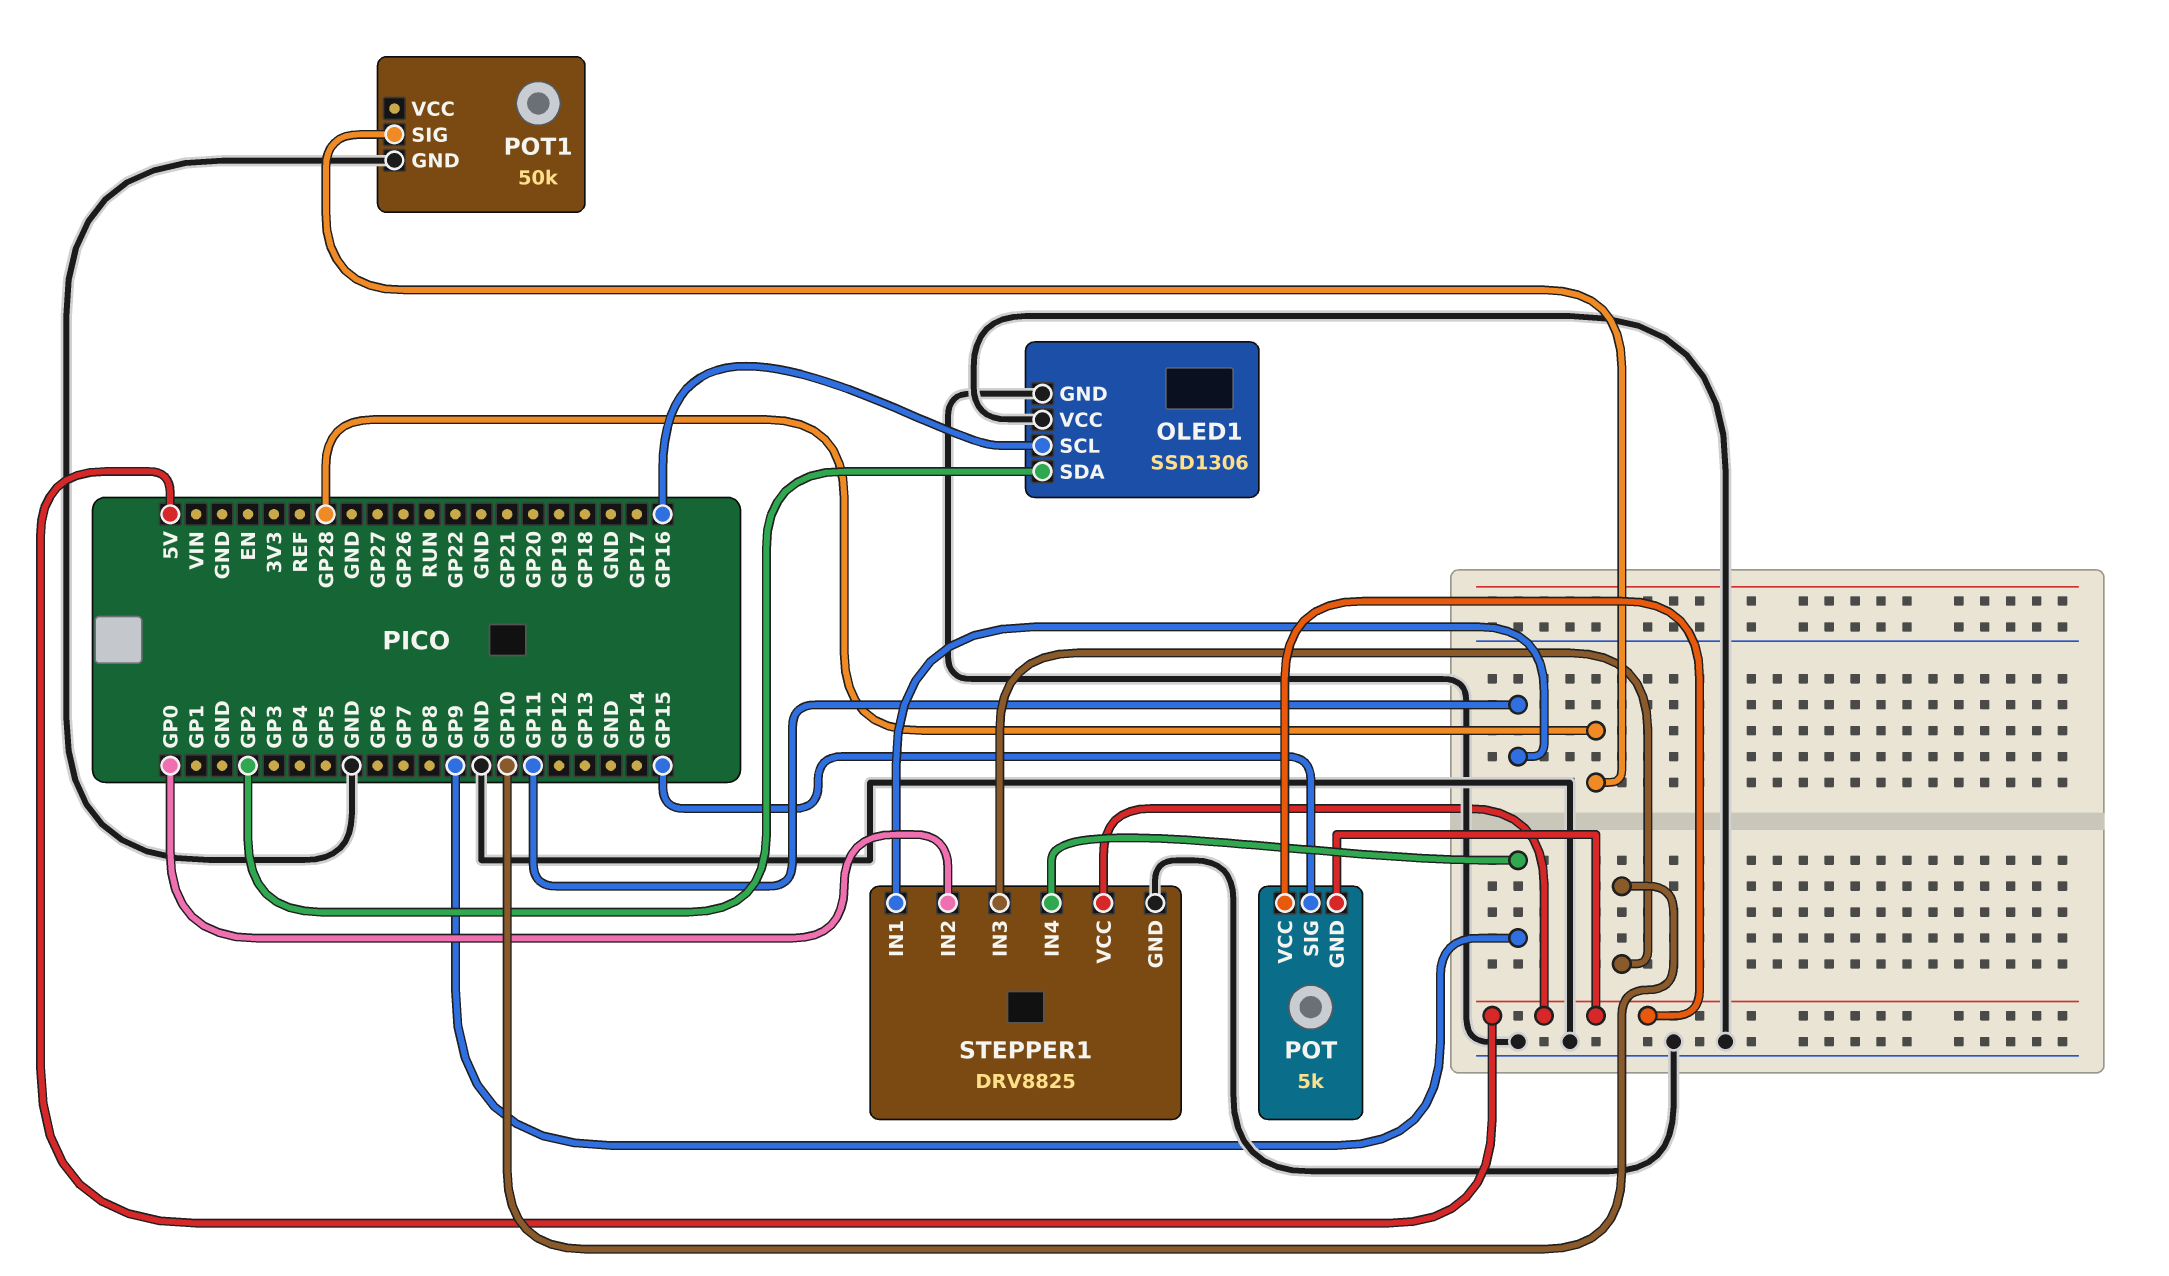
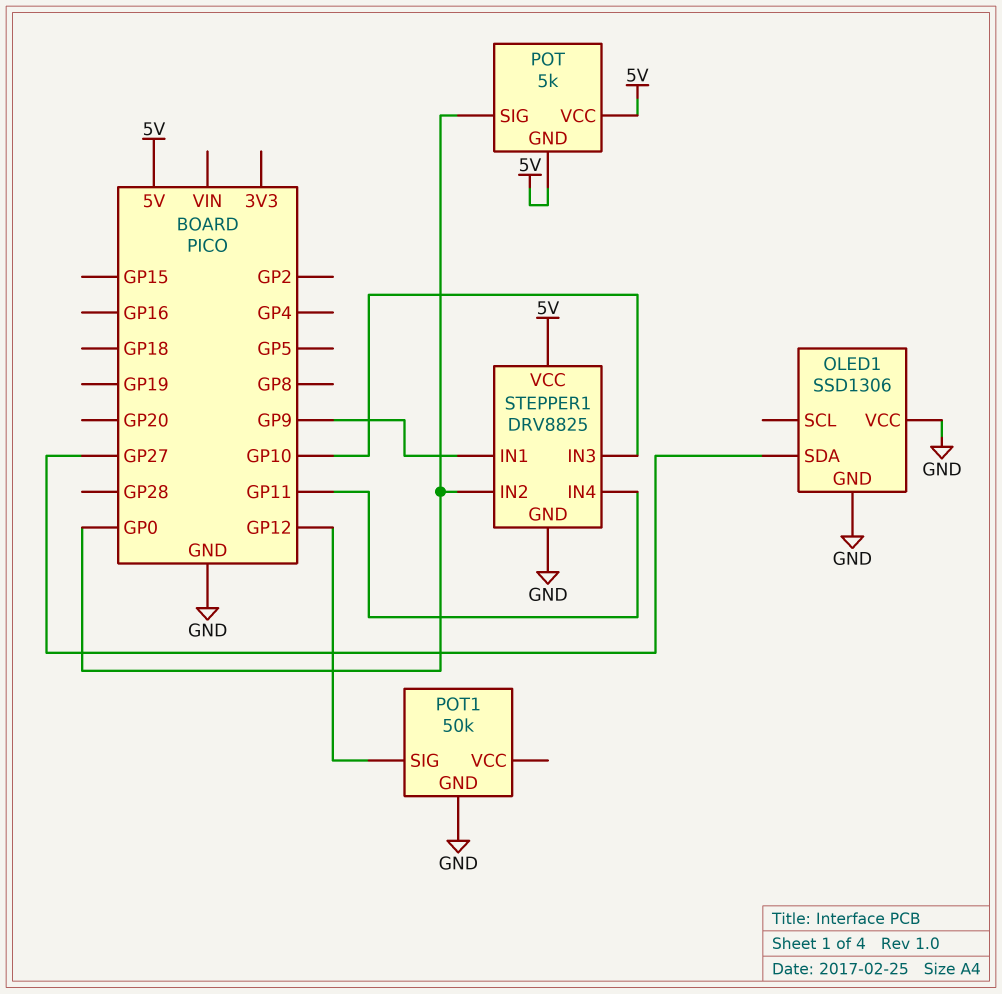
OLED1 pin SCL: GP16 -> none
OLED1 pin SDA: GP2 -> GP27
POT pin SIG: GP15 -> GP0
POT1 pin SIG: GP28 -> GP12
STEPPER1 pin IN1: GP11 -> GP9
STEPPER1 pin IN4: GP9 -> GP11

